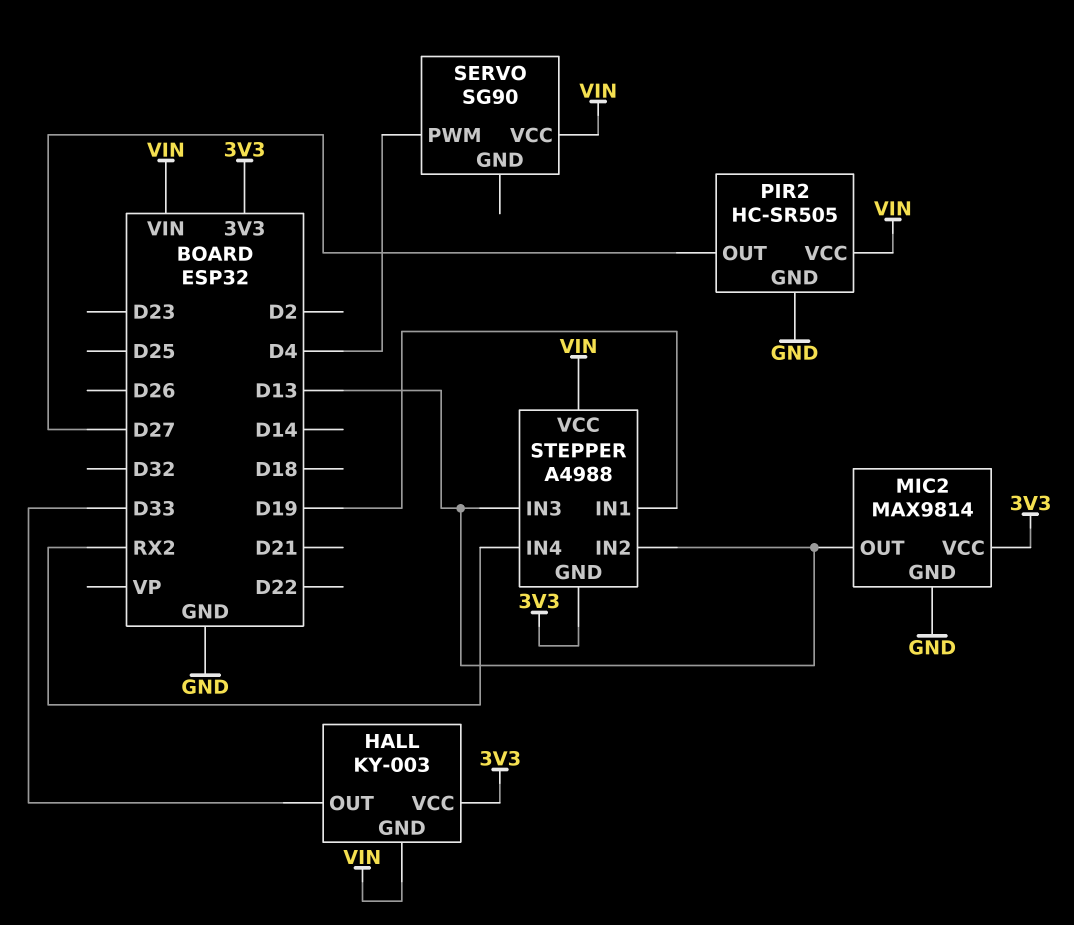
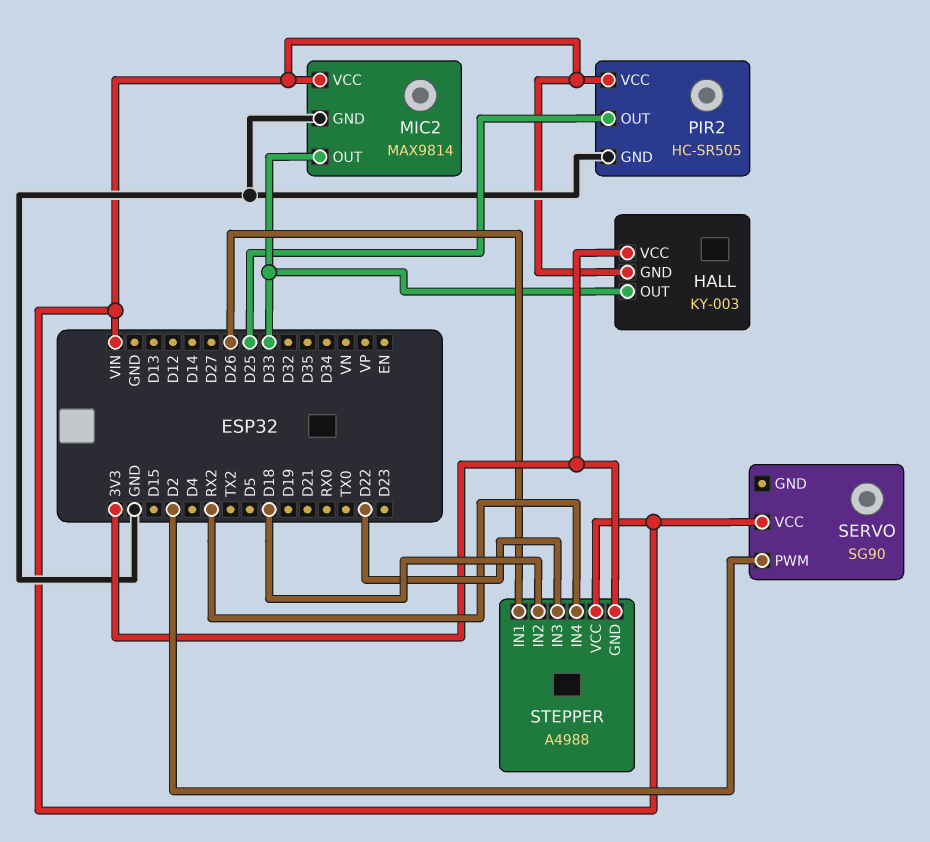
MIC2 pin OUT: D13 -> D33
MIC2 pin VCC: 3V3 -> VIN
PIR2 pin OUT: D27 -> D25
SERVO pin PWM: D4 -> D2
STEPPER pin IN1: D19 -> D26
STEPPER pin IN2: D13 -> D18
STEPPER pin IN3: D13 -> D22

